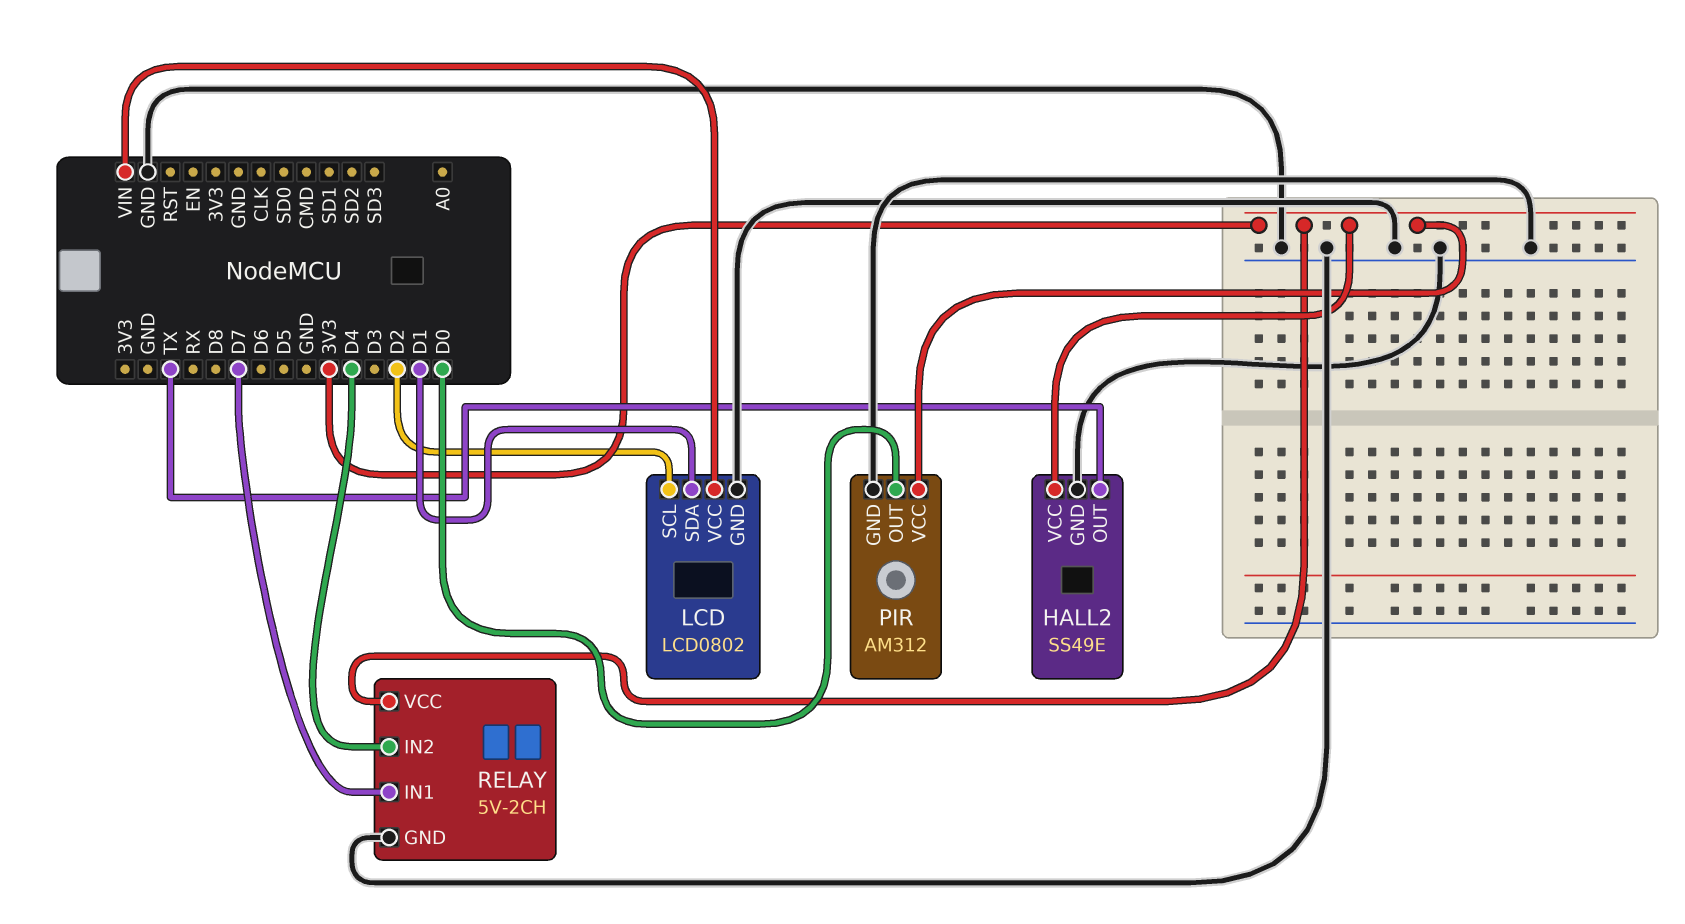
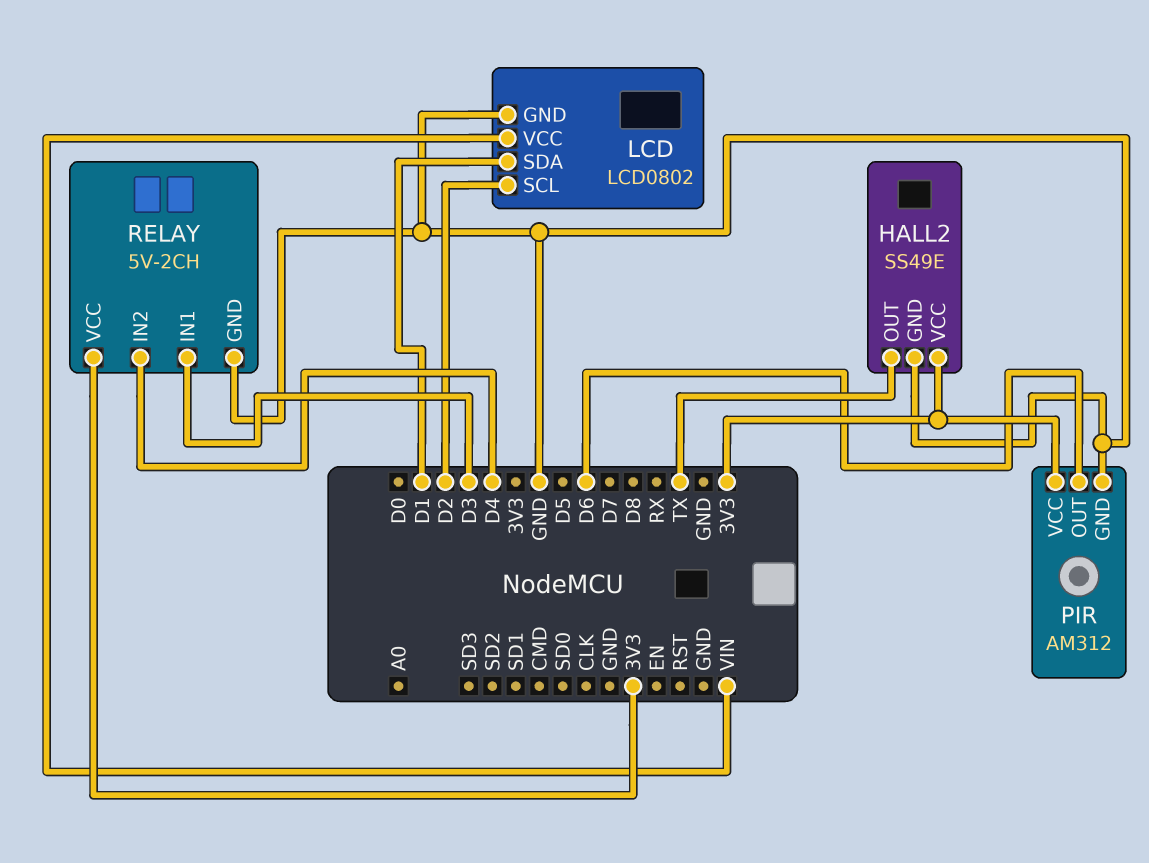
PIR pin OUT: D0 -> D6
RELAY pin IN1: D7 -> D3

